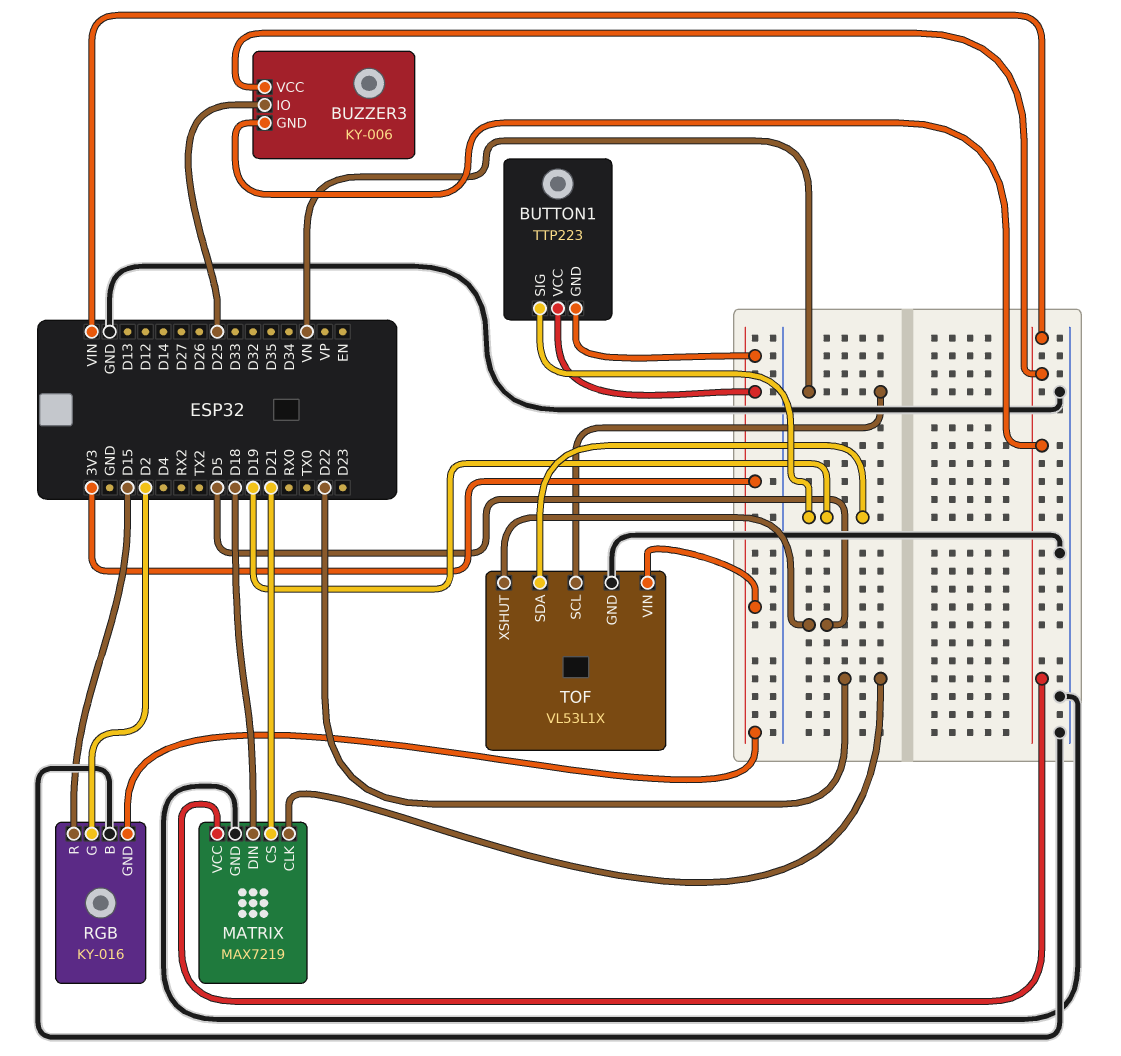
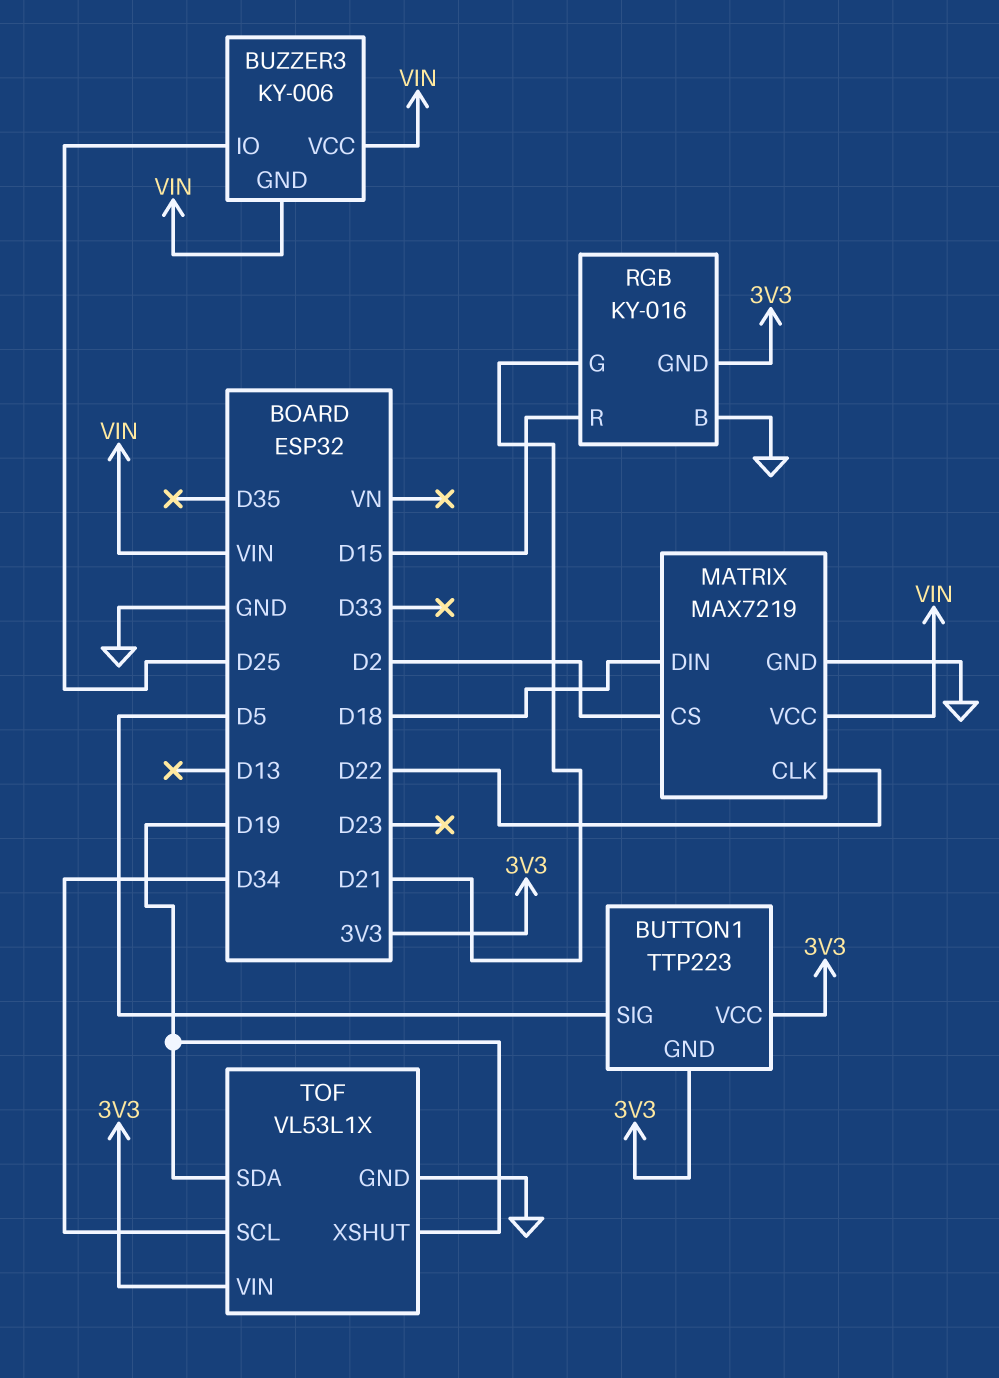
BUTTON1 pin SIG: D19 -> D5
MATRIX pin CS: D21 -> D2
RGB pin G: D2 -> D21
TOF pin SCL: VN -> D34
TOF pin XSHUT: D5 -> D19

